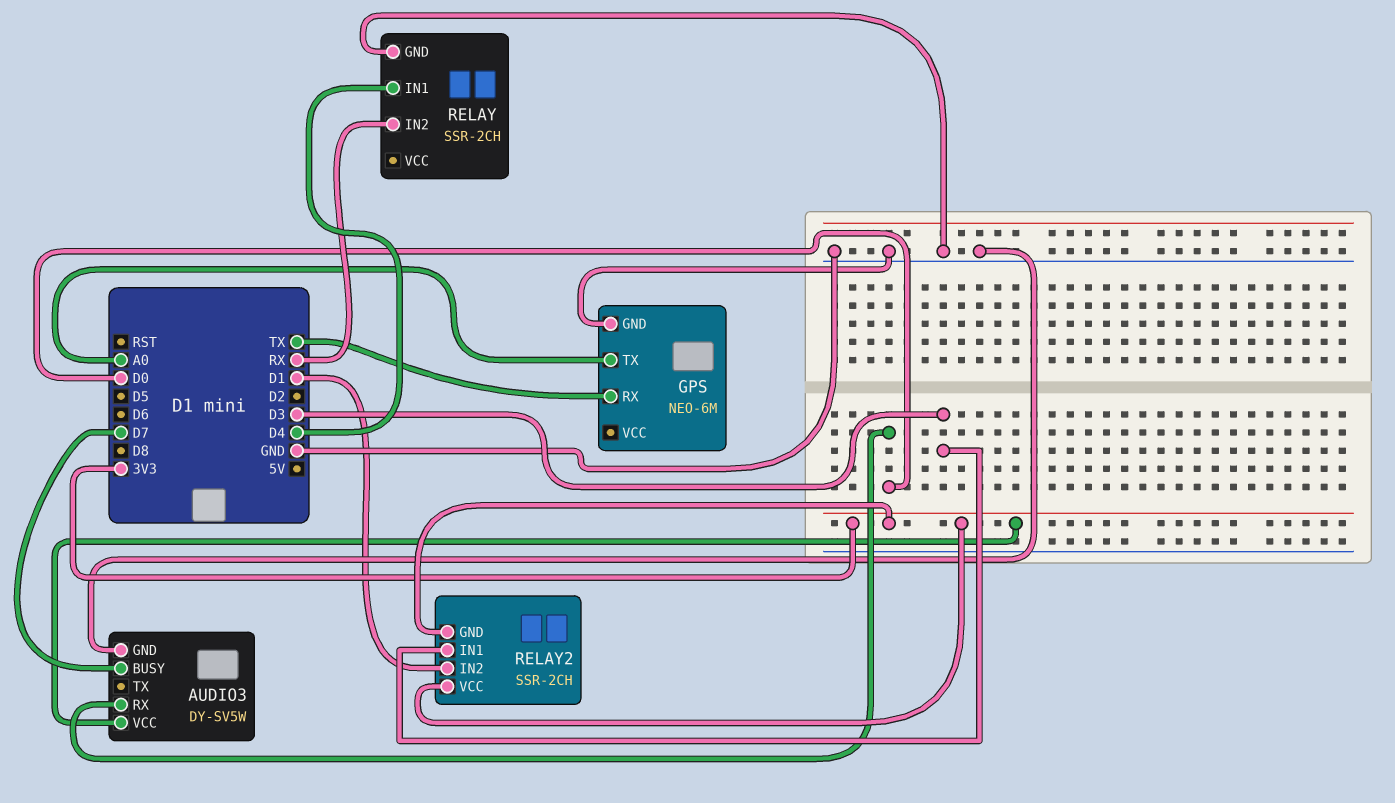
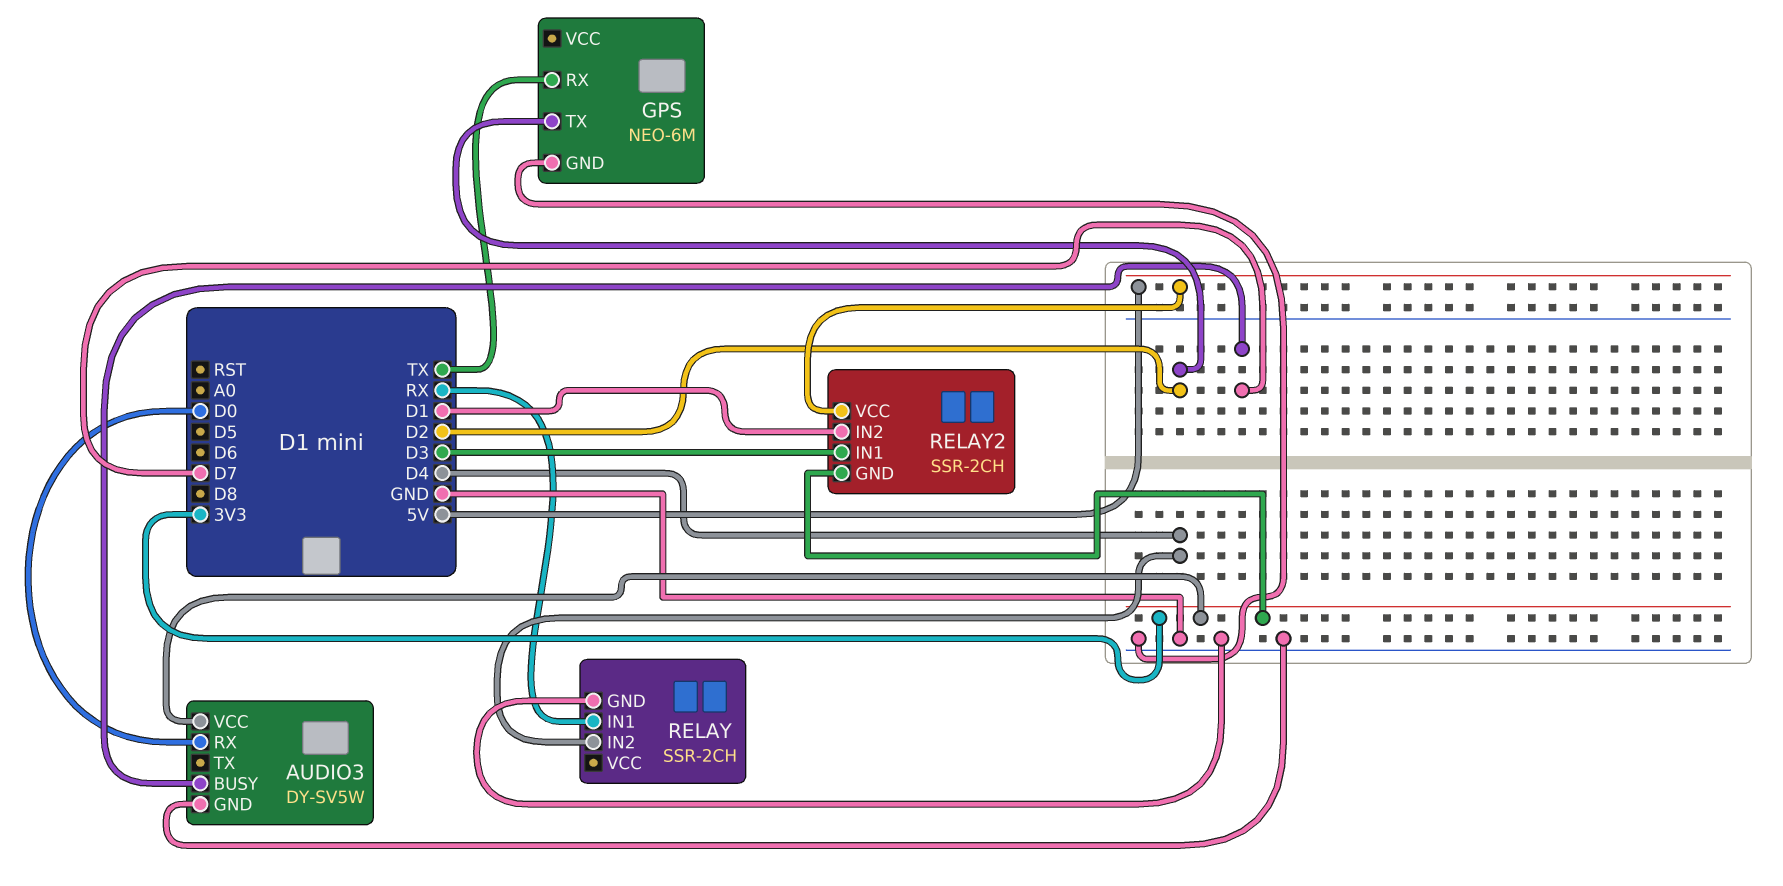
GPS pin TX: A0 -> D2
RELAY pin IN1: D4 -> RX
RELAY pin IN2: RX -> D4
RELAY2 pin VCC: 3V3 -> 5V

